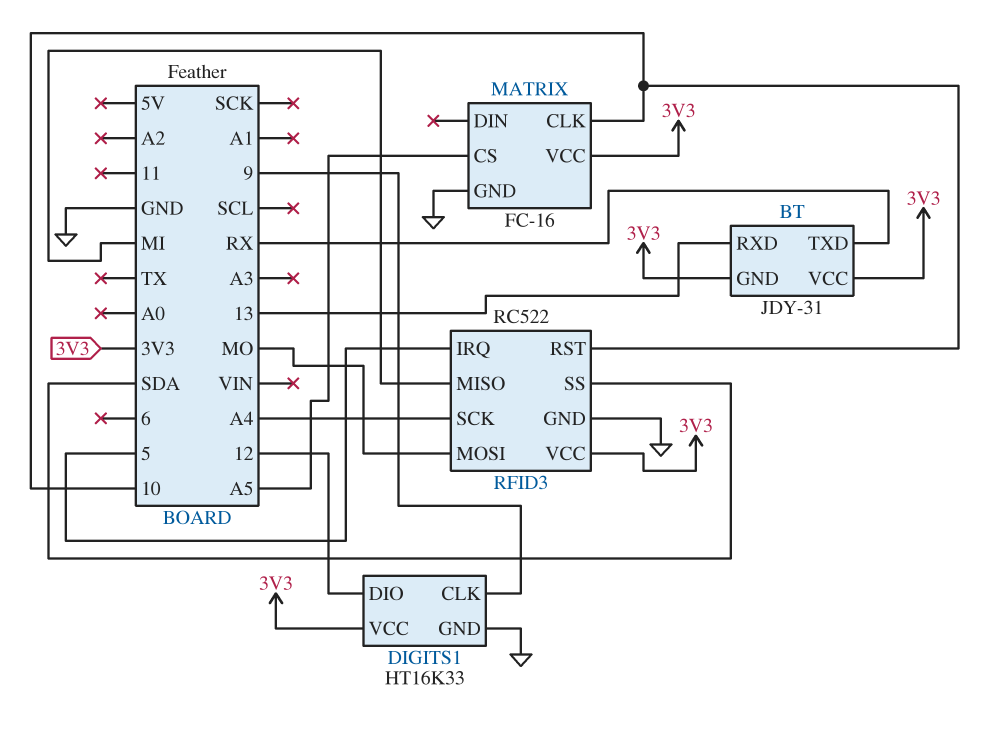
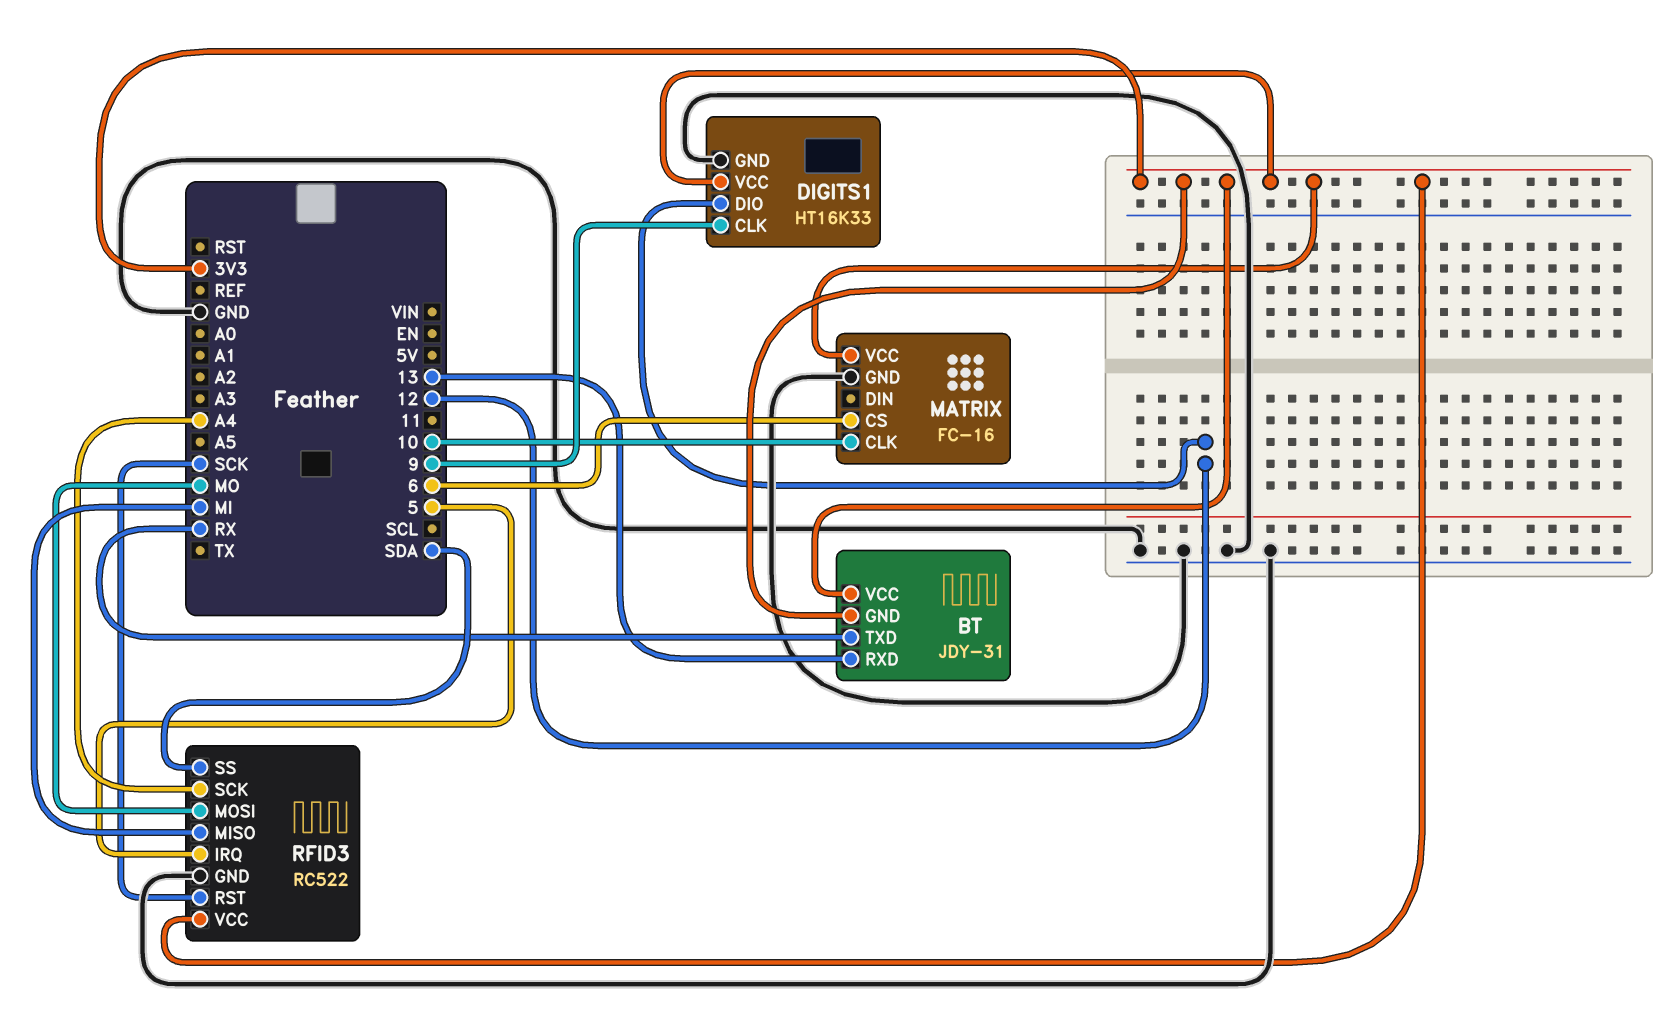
MATRIX pin CS: A5 -> 6
RFID3 pin RST: 10 -> SCK

